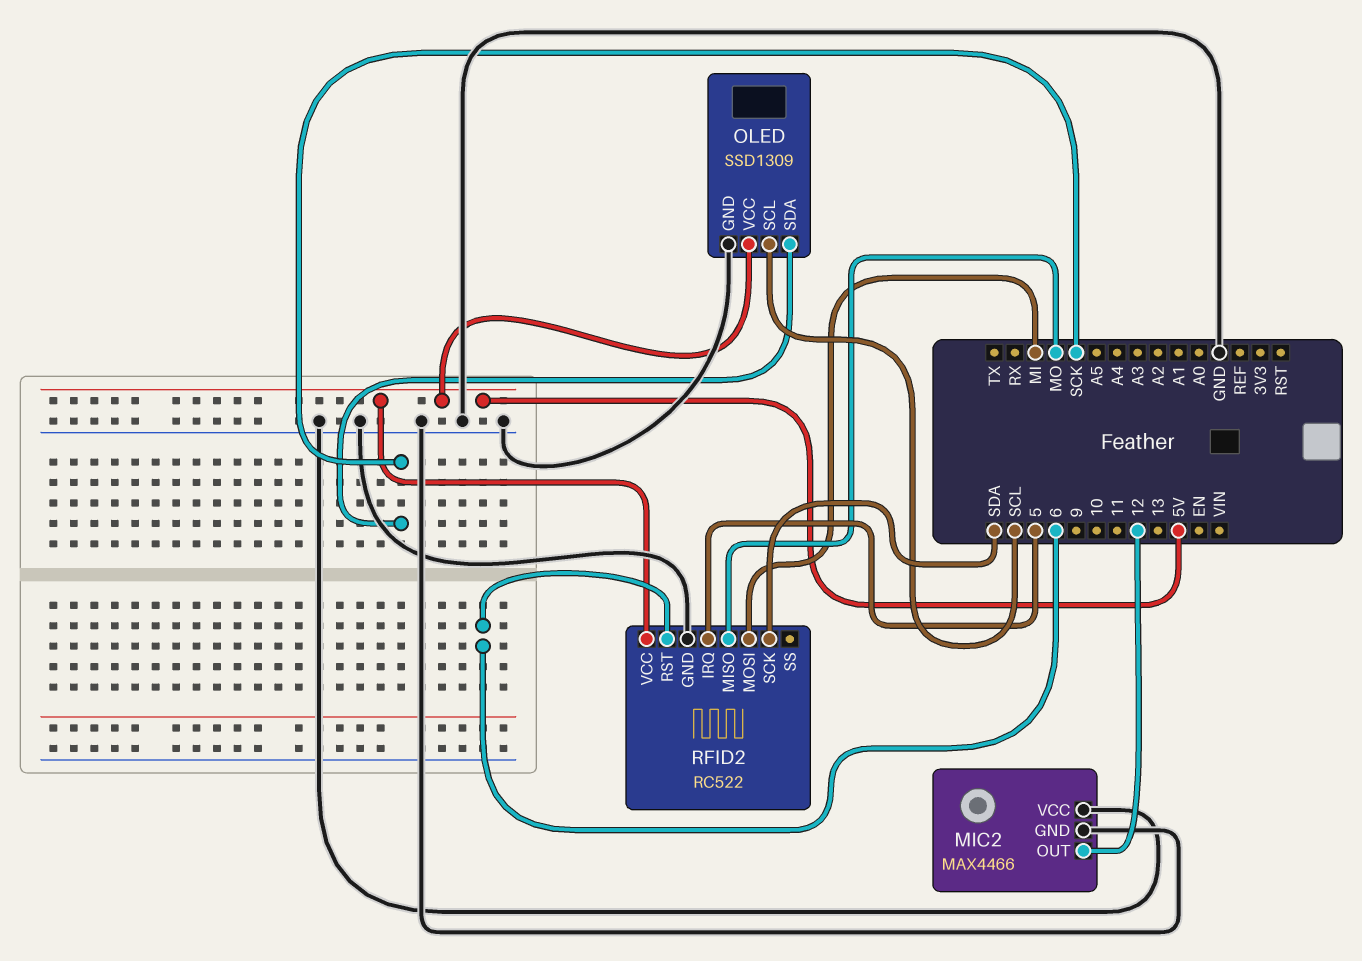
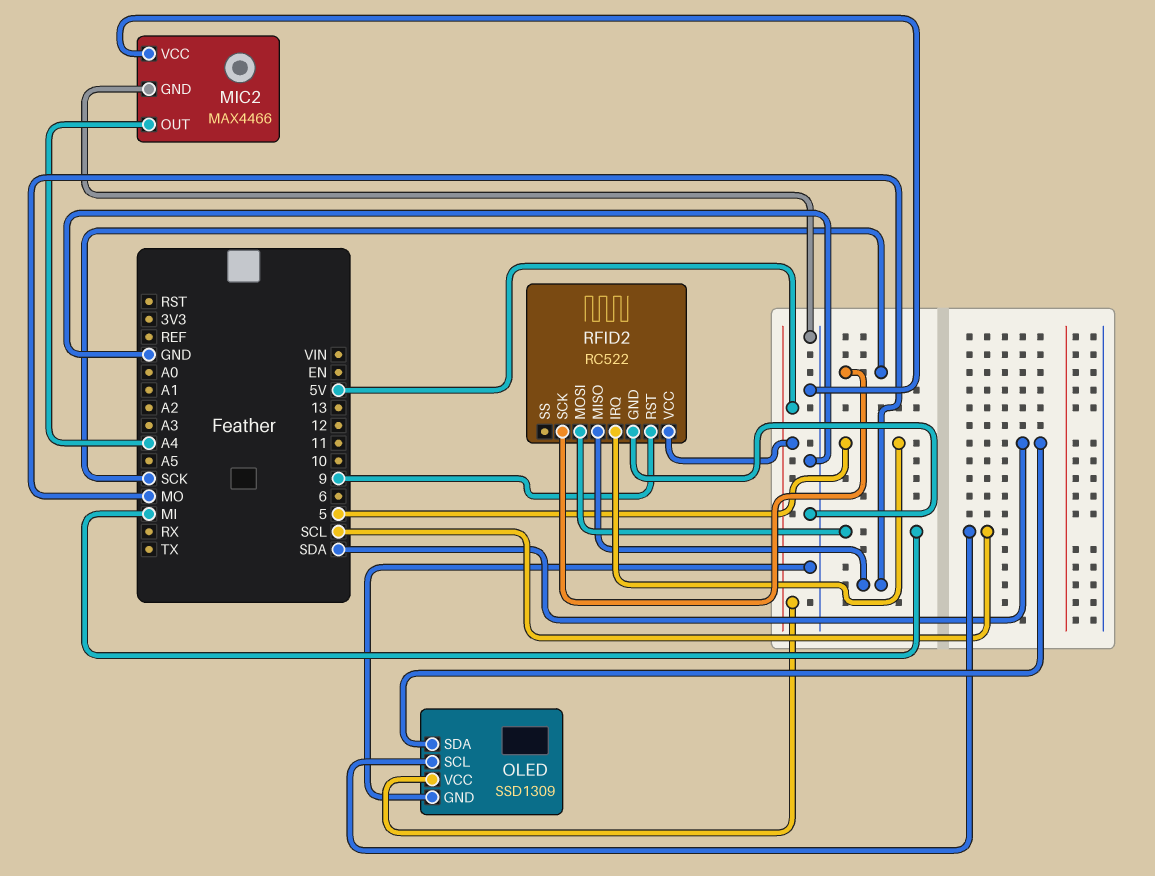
MIC2 pin OUT: 12 -> A4
OLED pin SDA: SCK -> SDA
RFID2 pin RST: 6 -> 9
RFID2 pin SCK: SDA -> SCK

